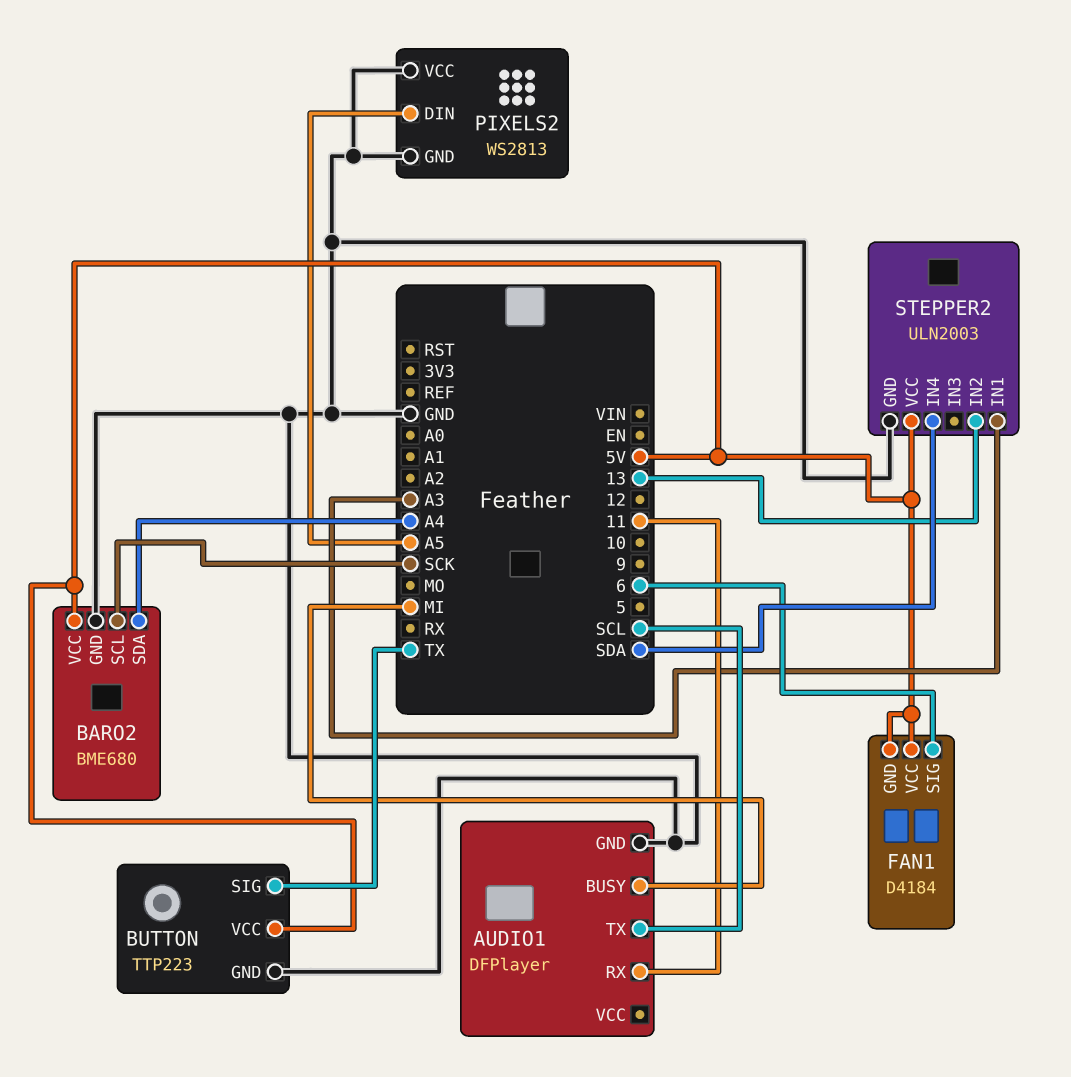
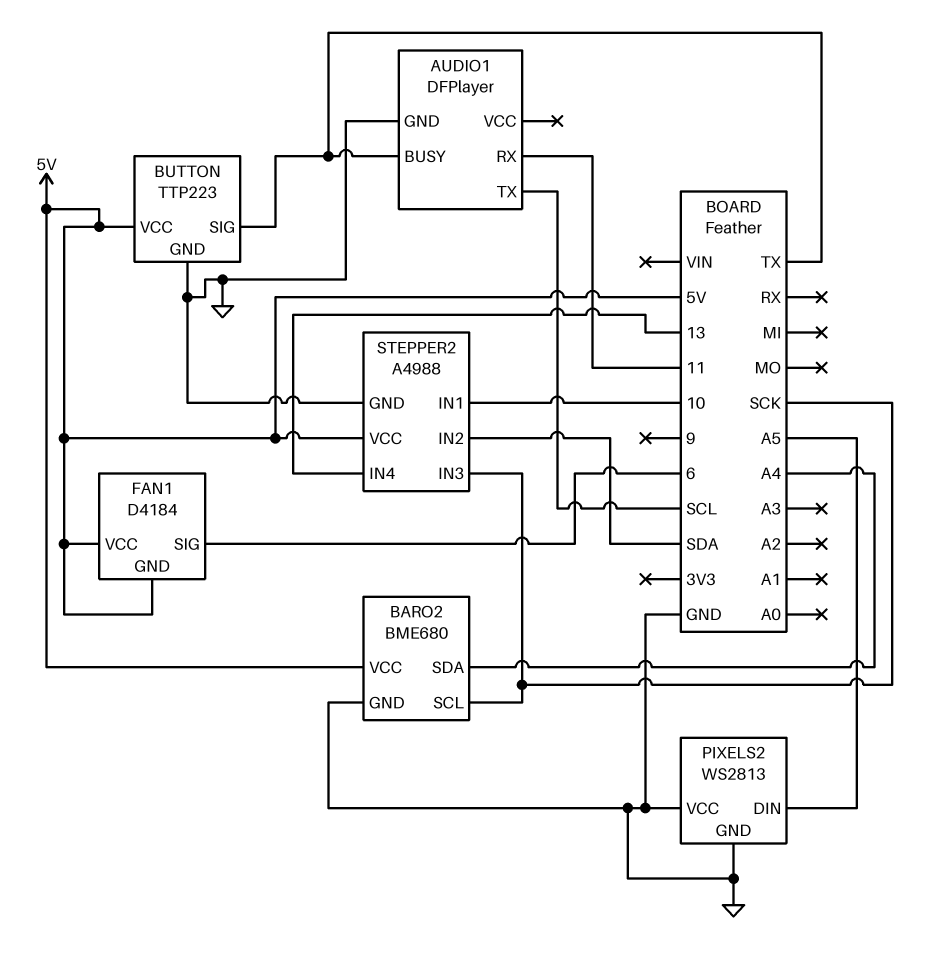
AUDIO1 pin BUSY: MI -> TX
STEPPER2: ULN2003 -> A4988
STEPPER2 pin IN1: A3 -> 10
STEPPER2 pin IN2: 13 -> SDA
STEPPER2 pin IN3: none -> SCK
STEPPER2 pin IN4: SDA -> 13

